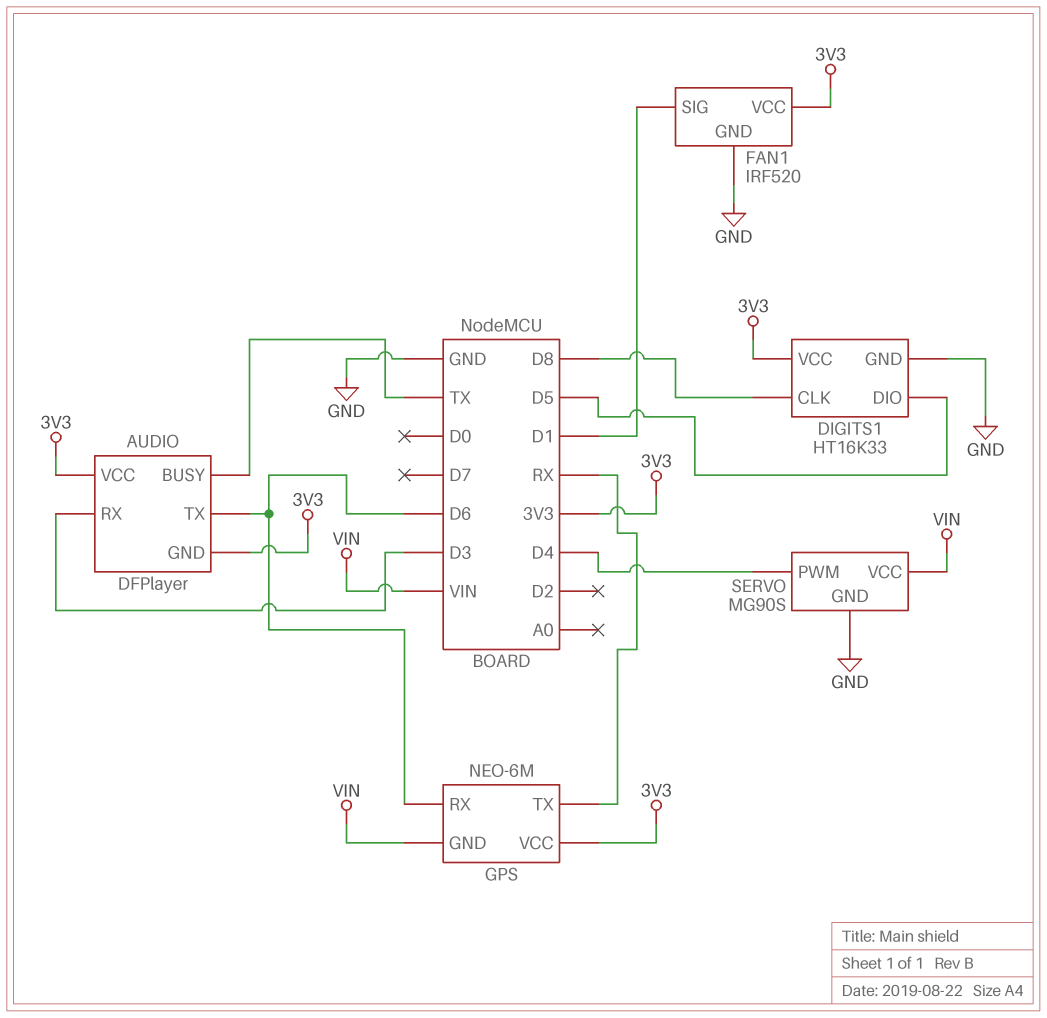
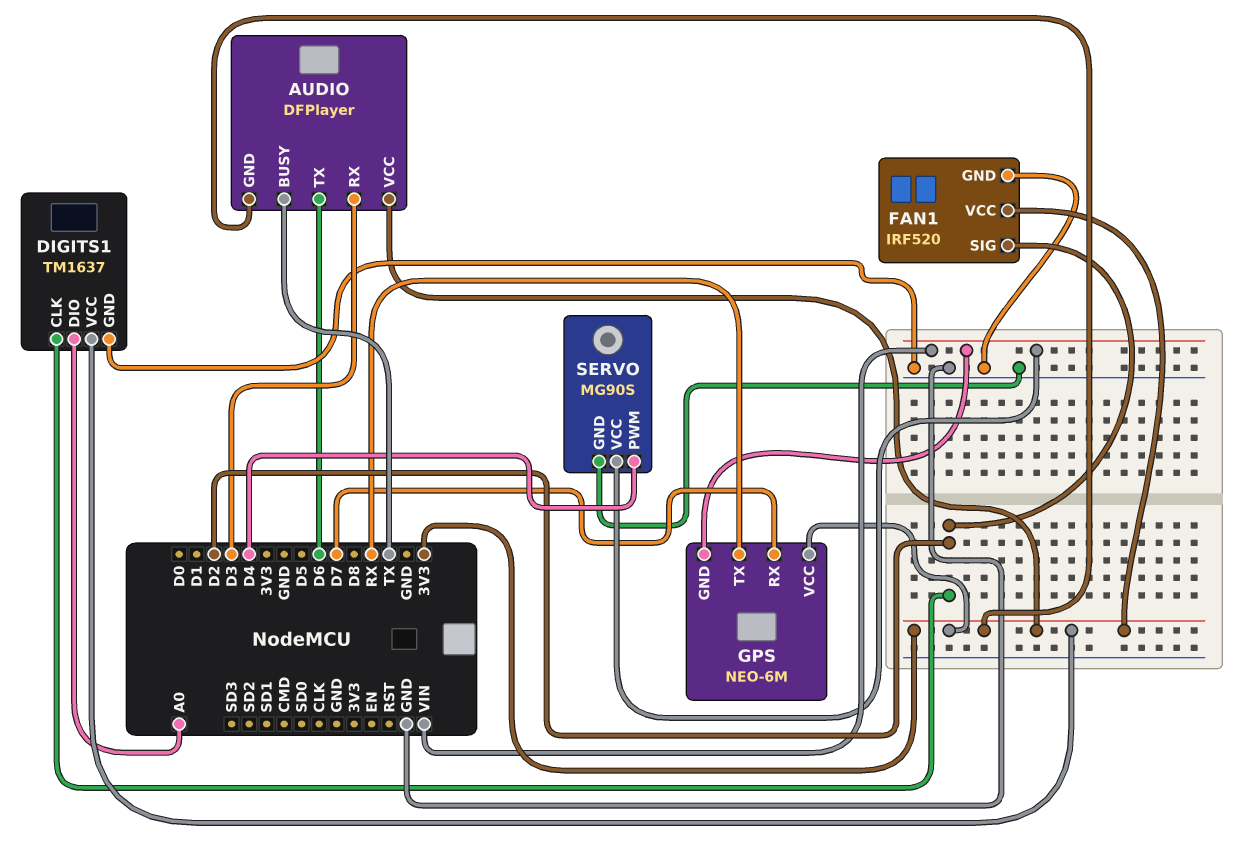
DIGITS1: HT16K33 -> TM1637
DIGITS1 pin CLK: D8 -> D2
DIGITS1 pin DIO: D5 -> A0
FAN1 pin SIG: D1 -> D2
GPS pin RX: D6 -> D7

